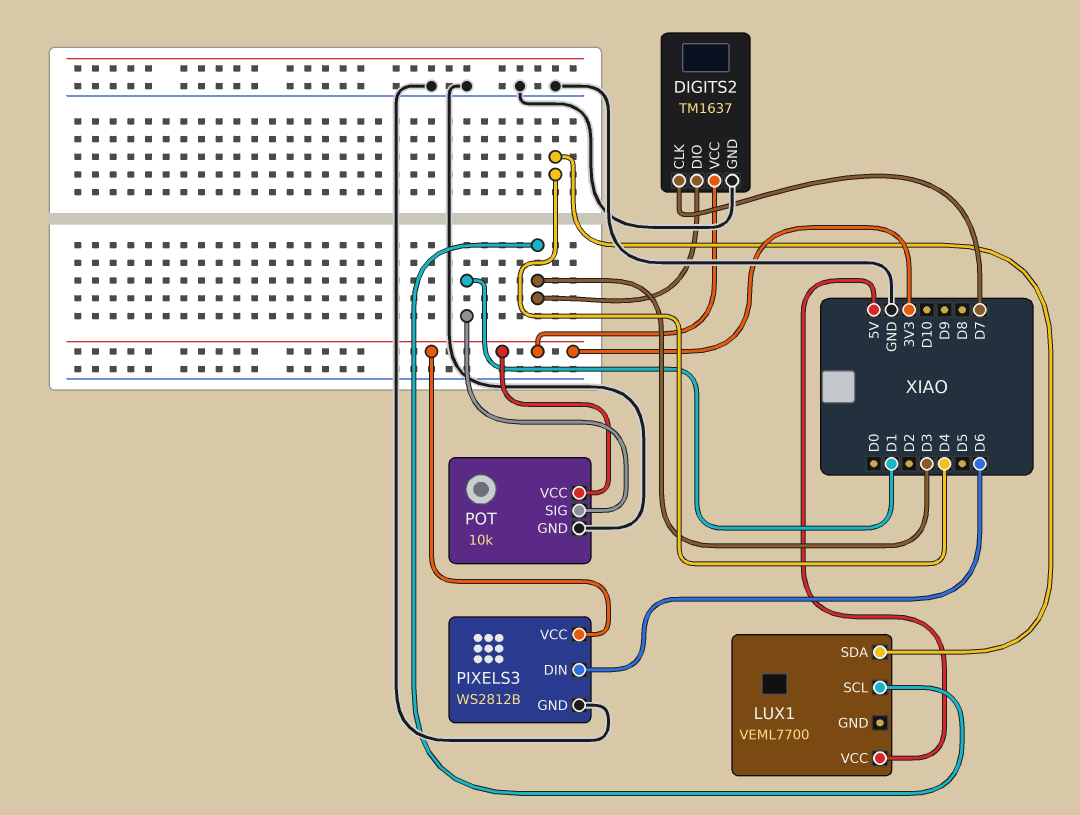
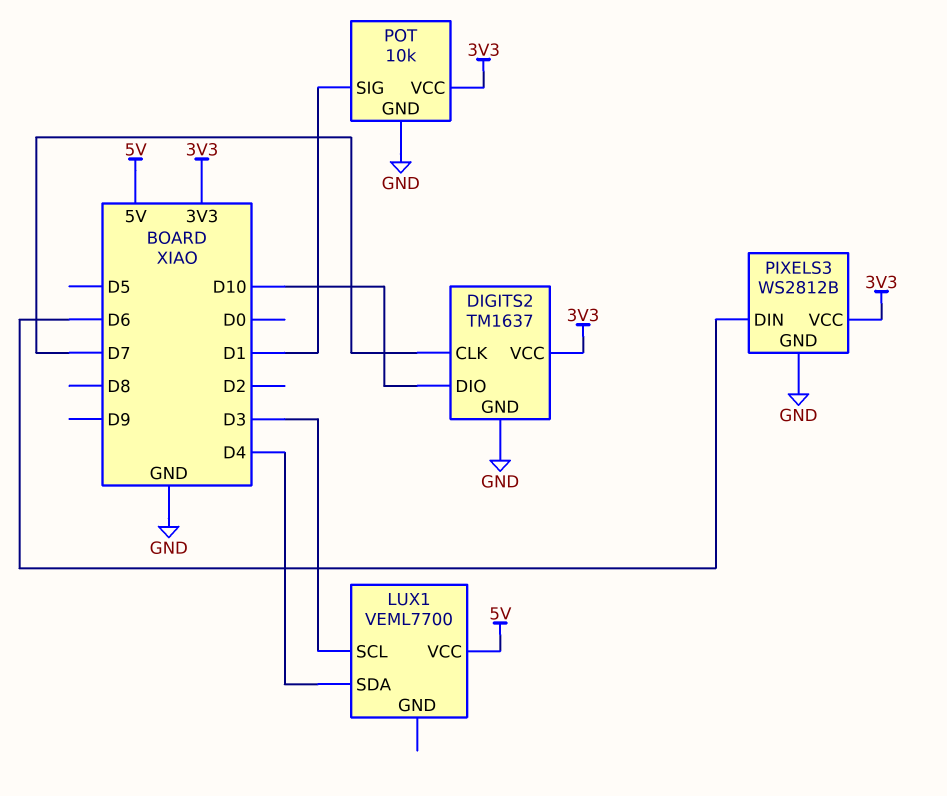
DIGITS2 pin DIO: D3 -> D10

